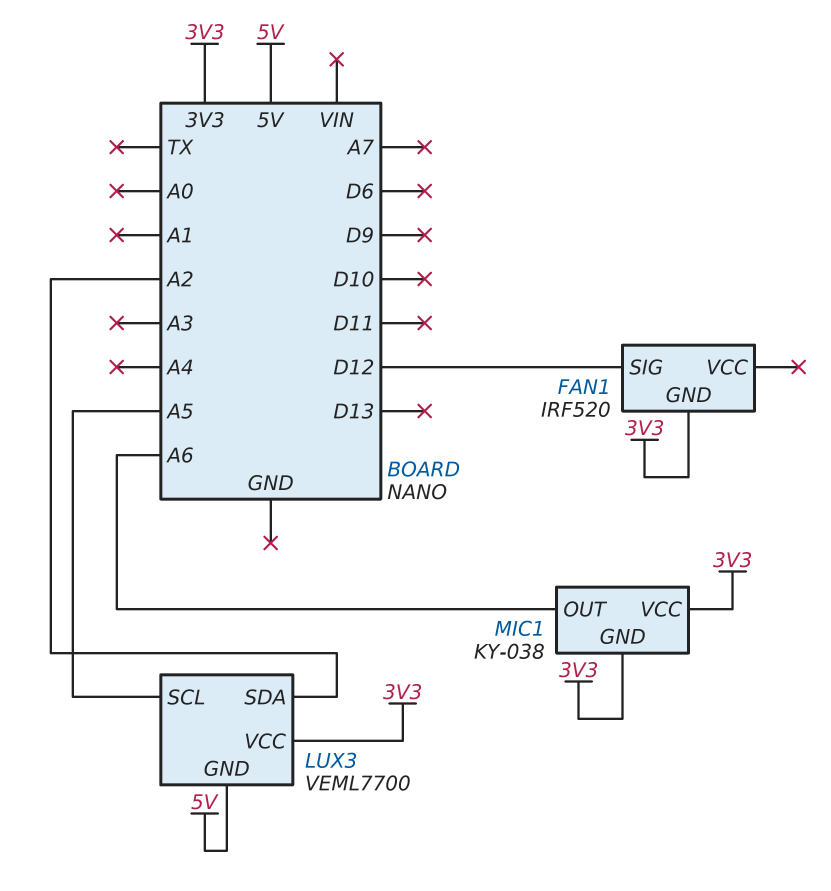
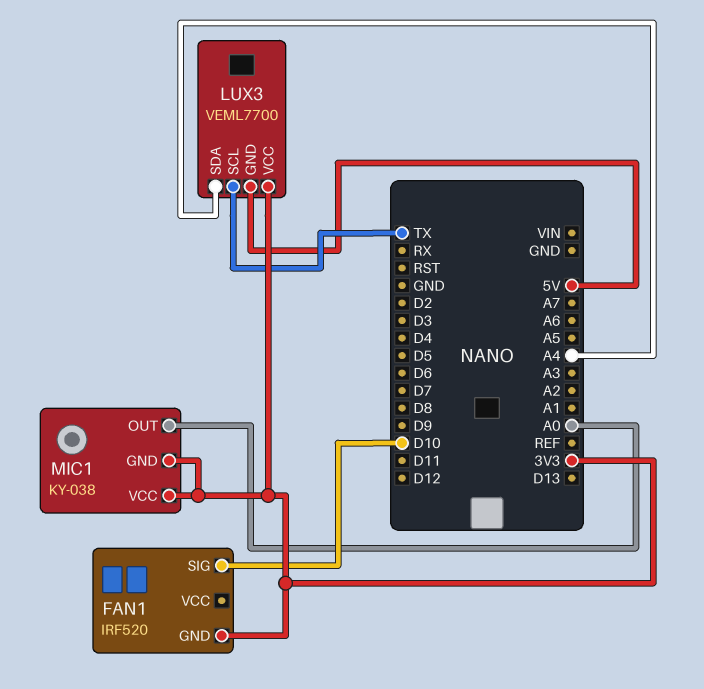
FAN1 pin SIG: D12 -> D10
LUX3 pin SCL: A5 -> TX
LUX3 pin SDA: A2 -> A4
MIC1 pin OUT: A6 -> A0

